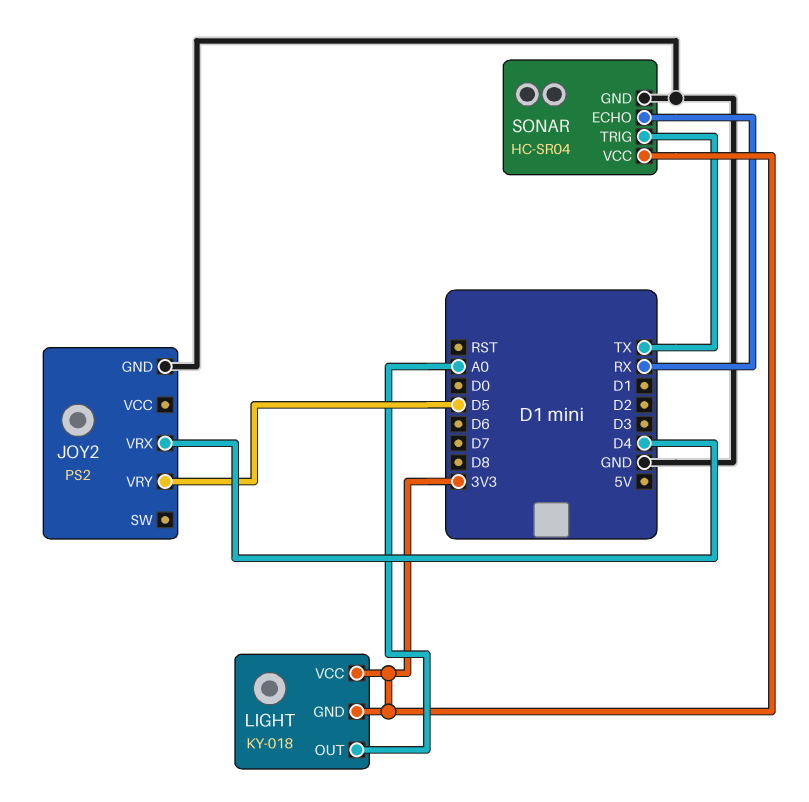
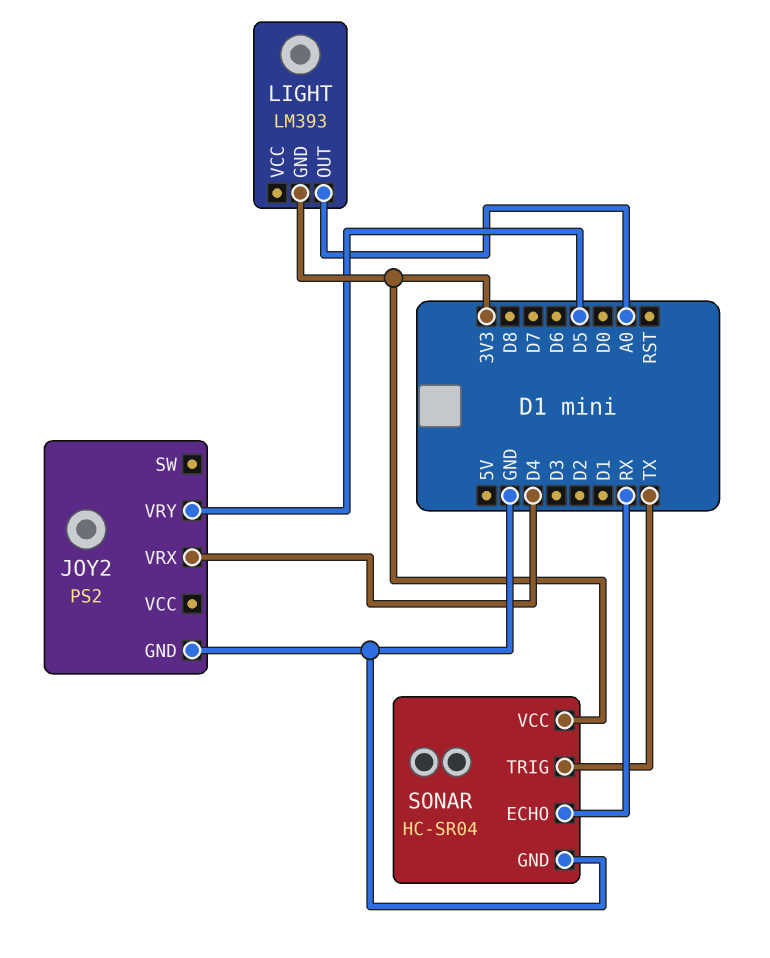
LIGHT: KY-018 -> LM393
LIGHT pin VCC: 3V3 -> none

